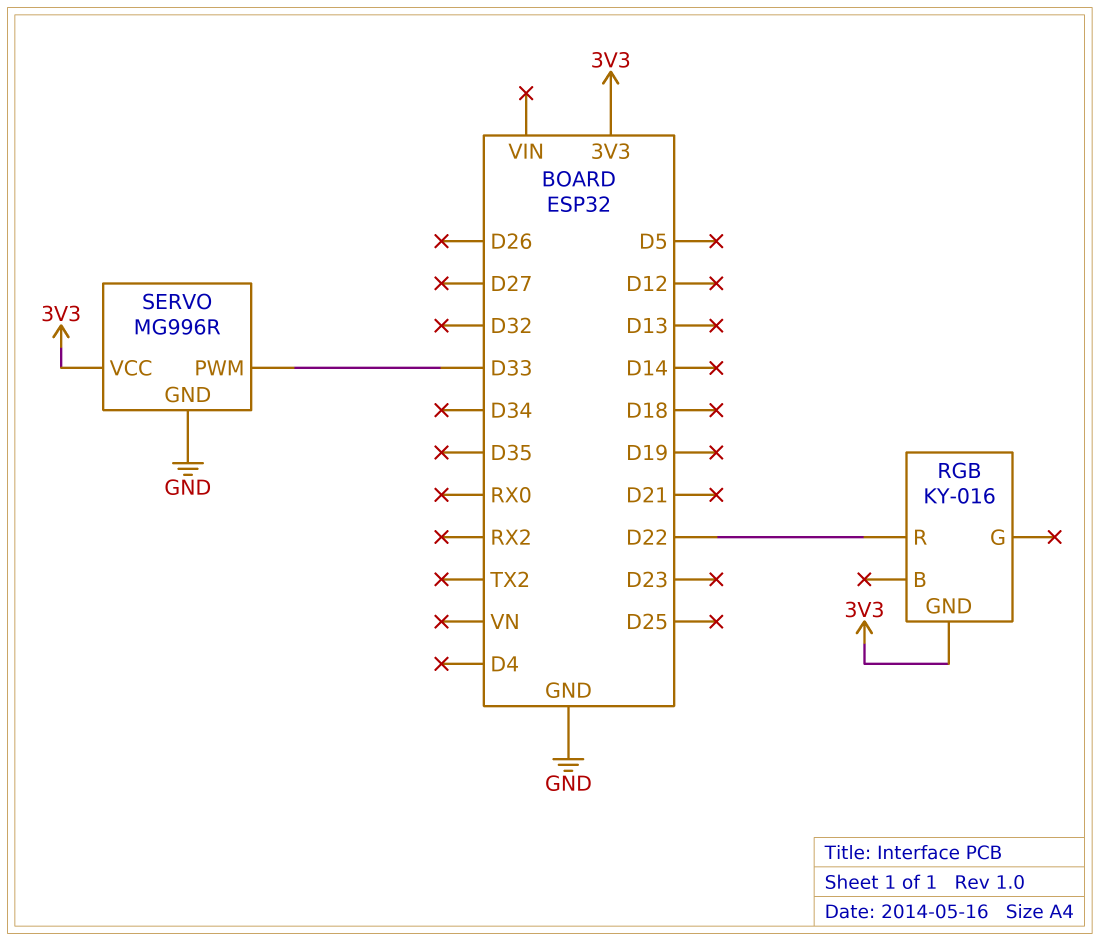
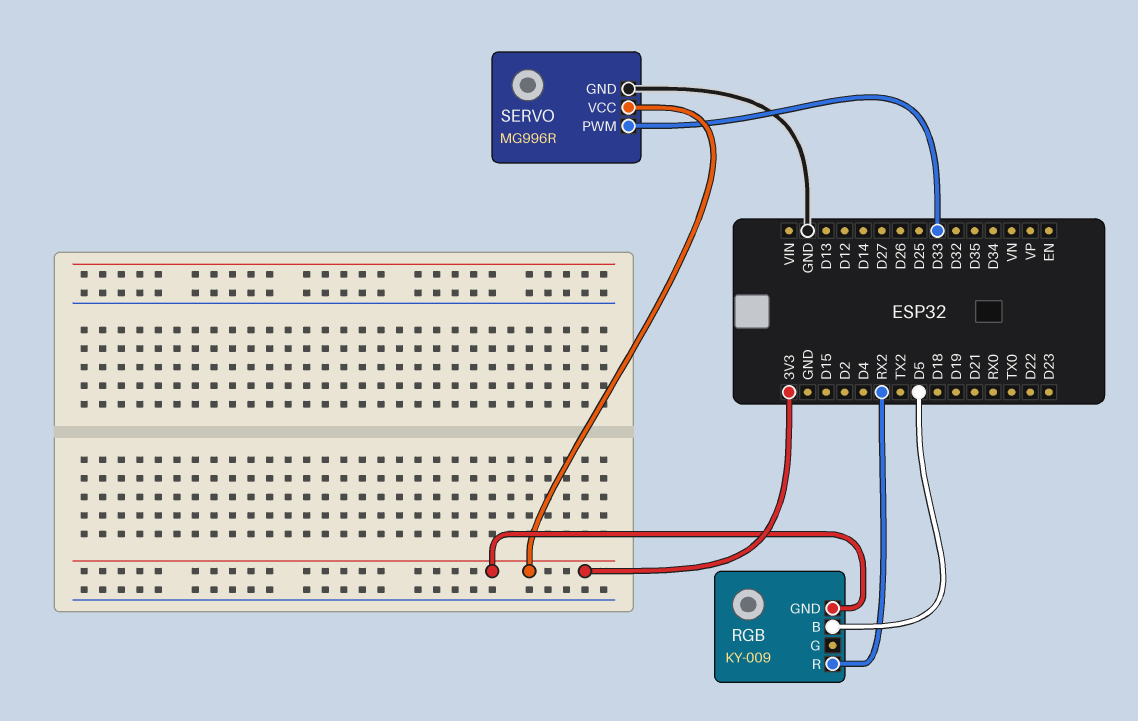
RGB: KY-016 -> KY-009
RGB pin B: none -> D5
RGB pin R: D22 -> RX2

